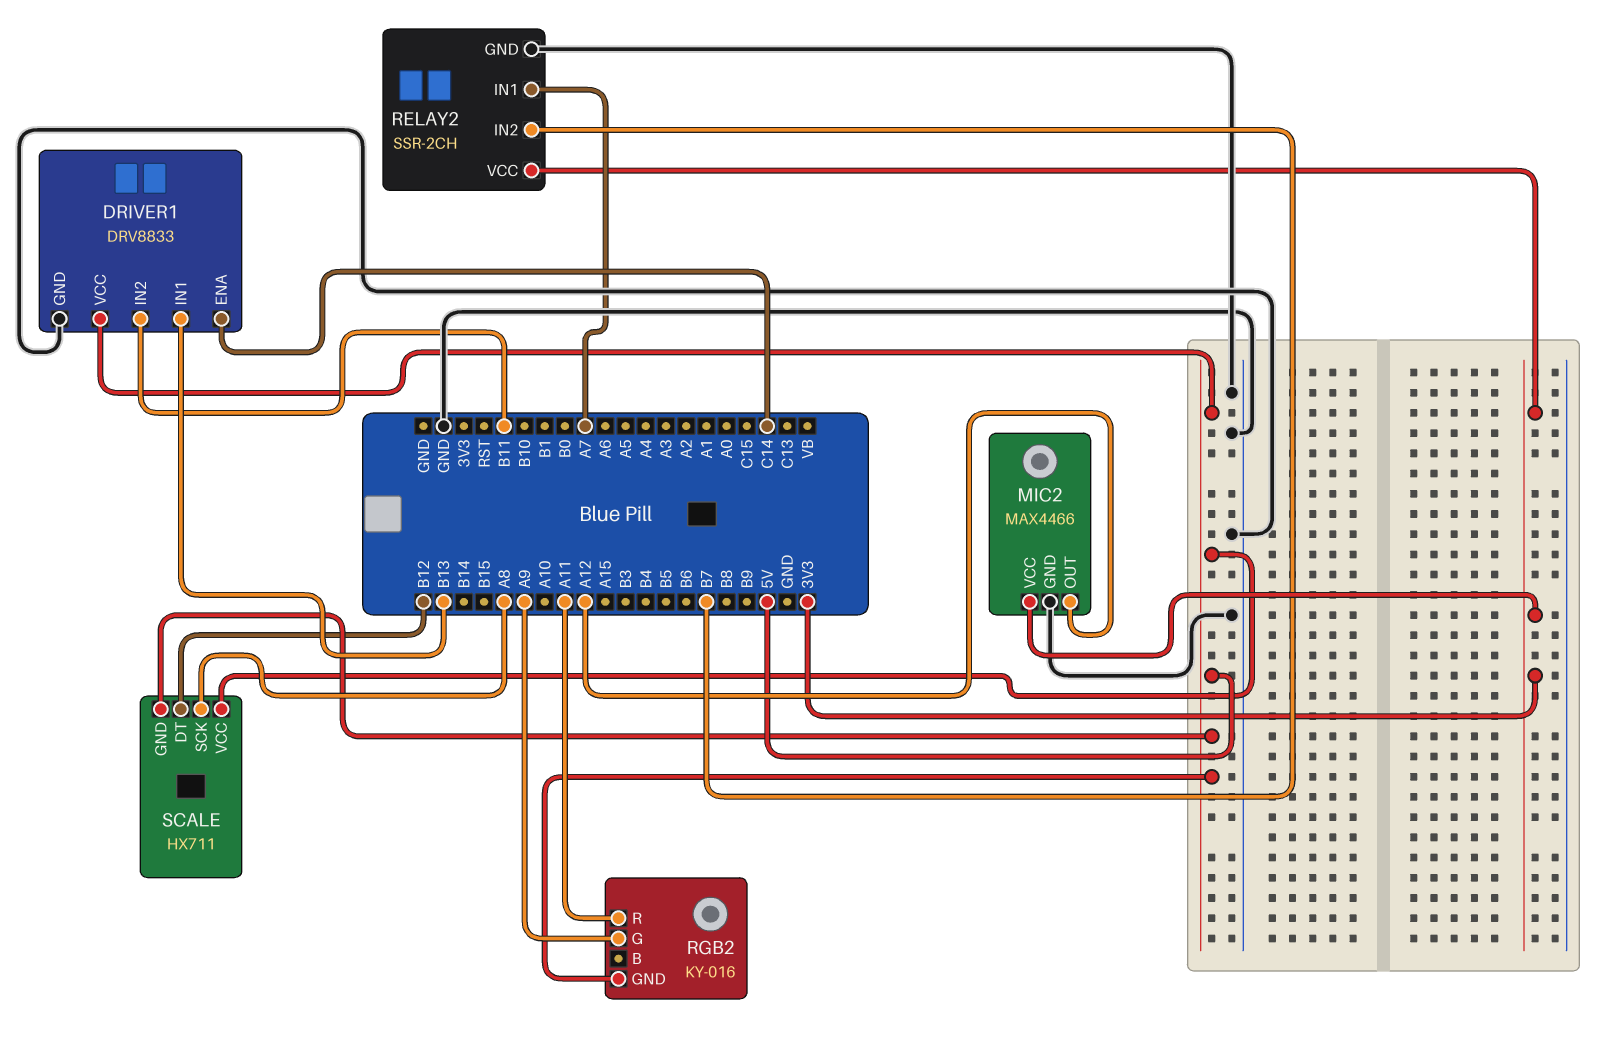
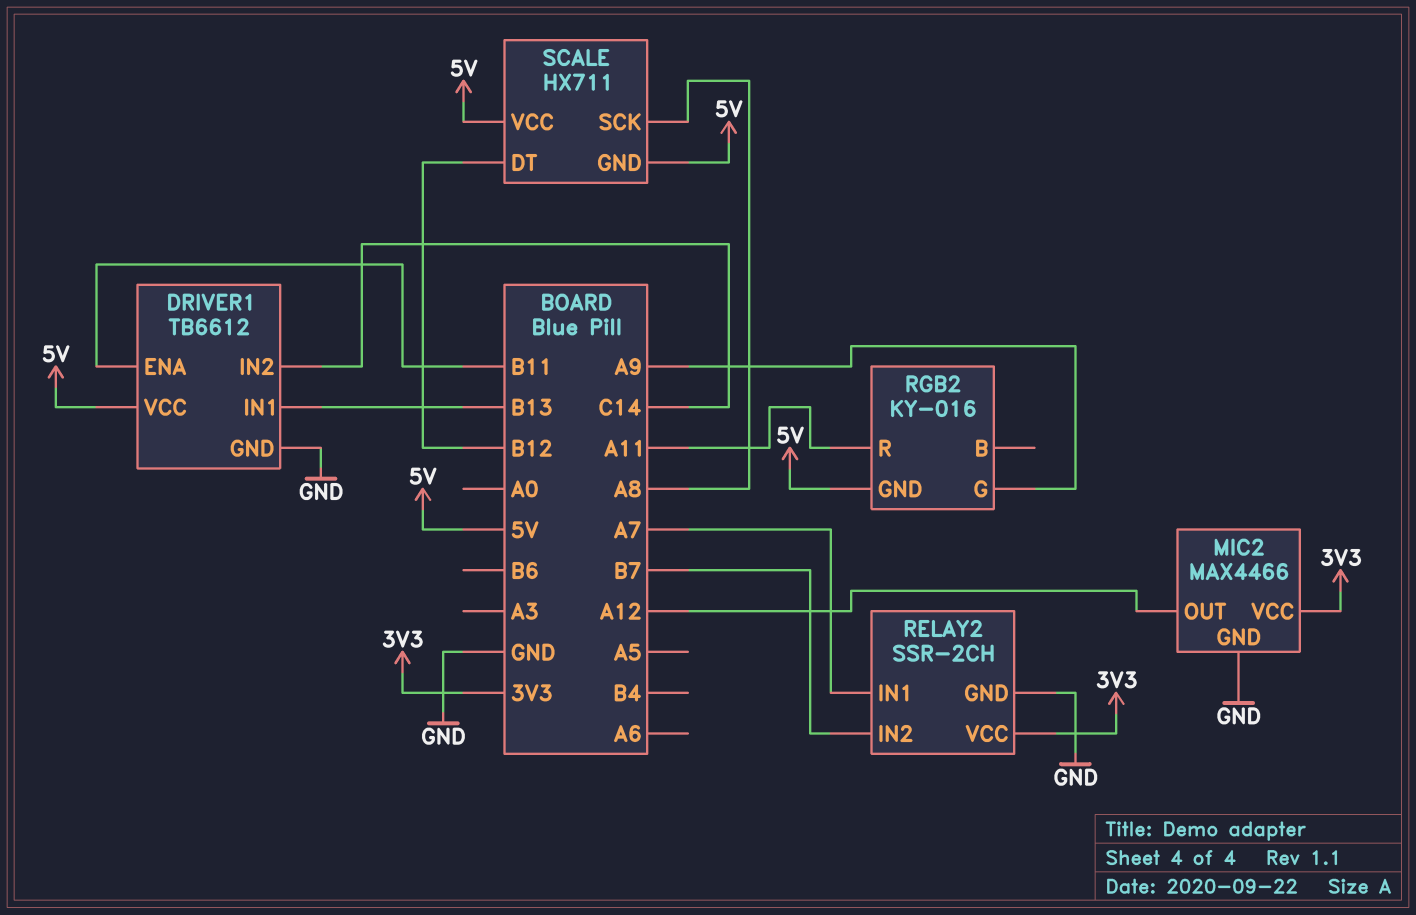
DRIVER1: DRV8833 -> TB6612
DRIVER1 pin ENA: C14 -> B11
DRIVER1 pin IN2: B11 -> C14

